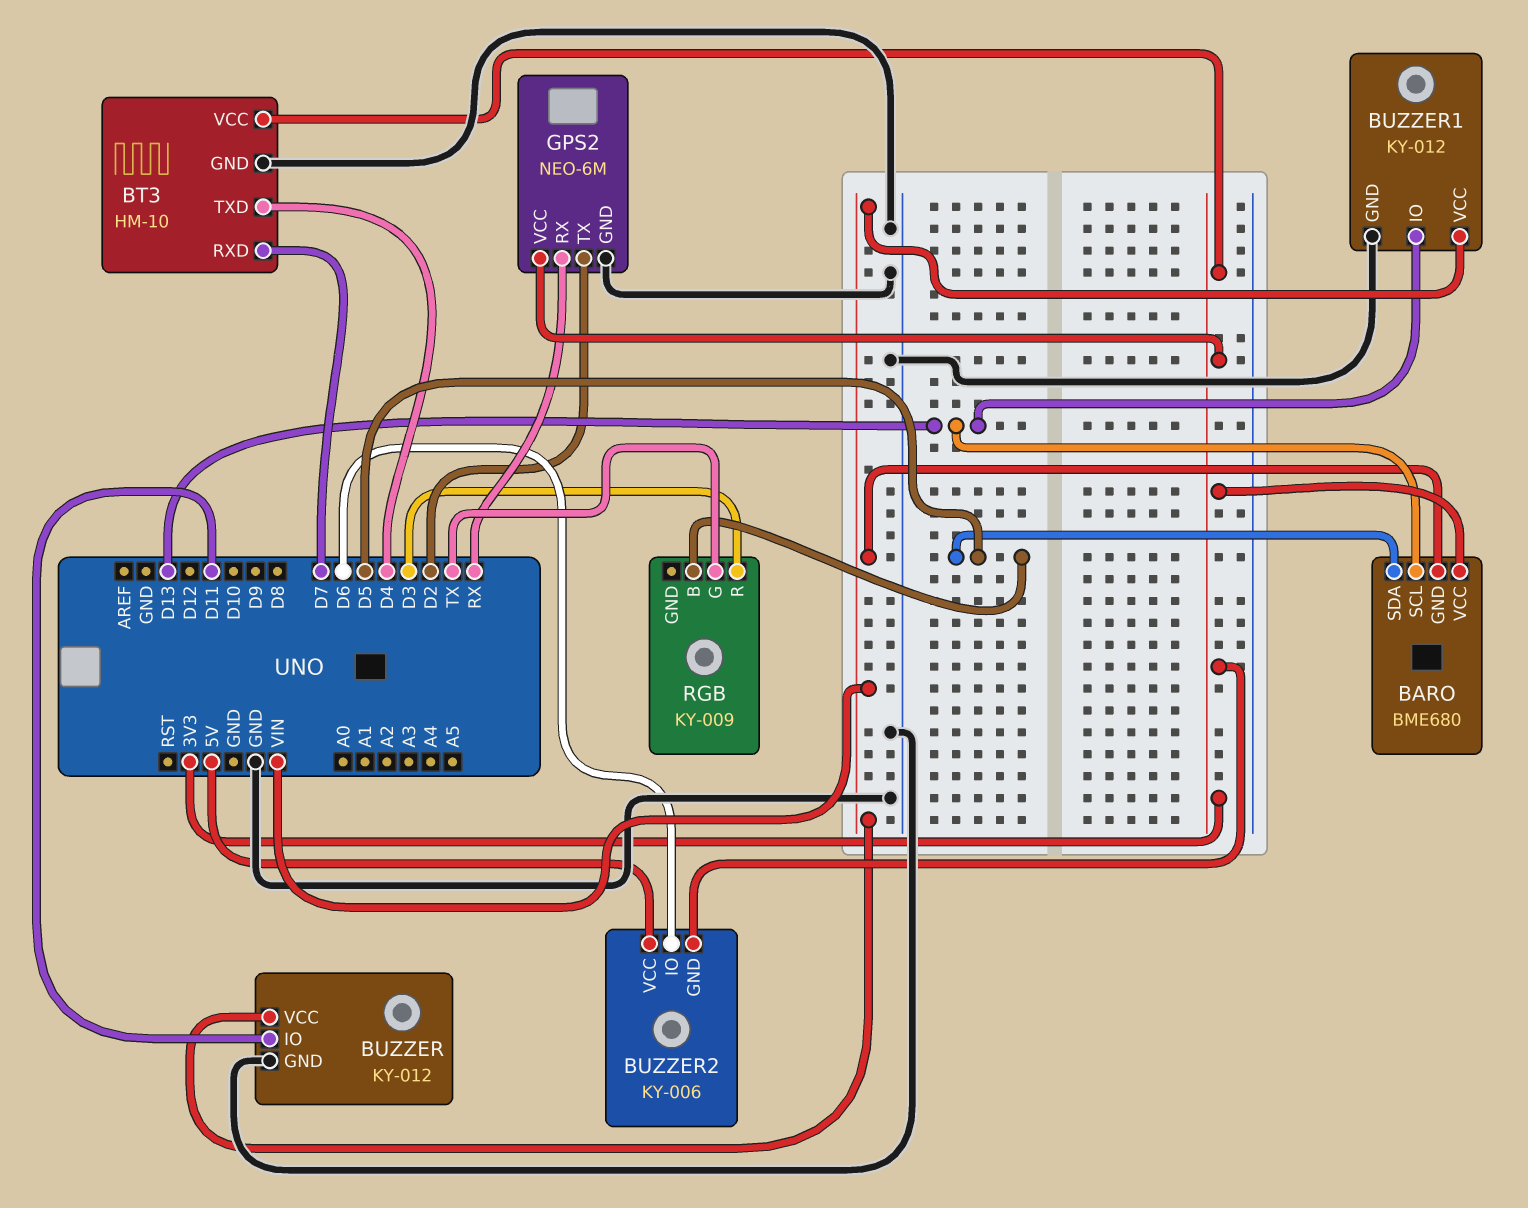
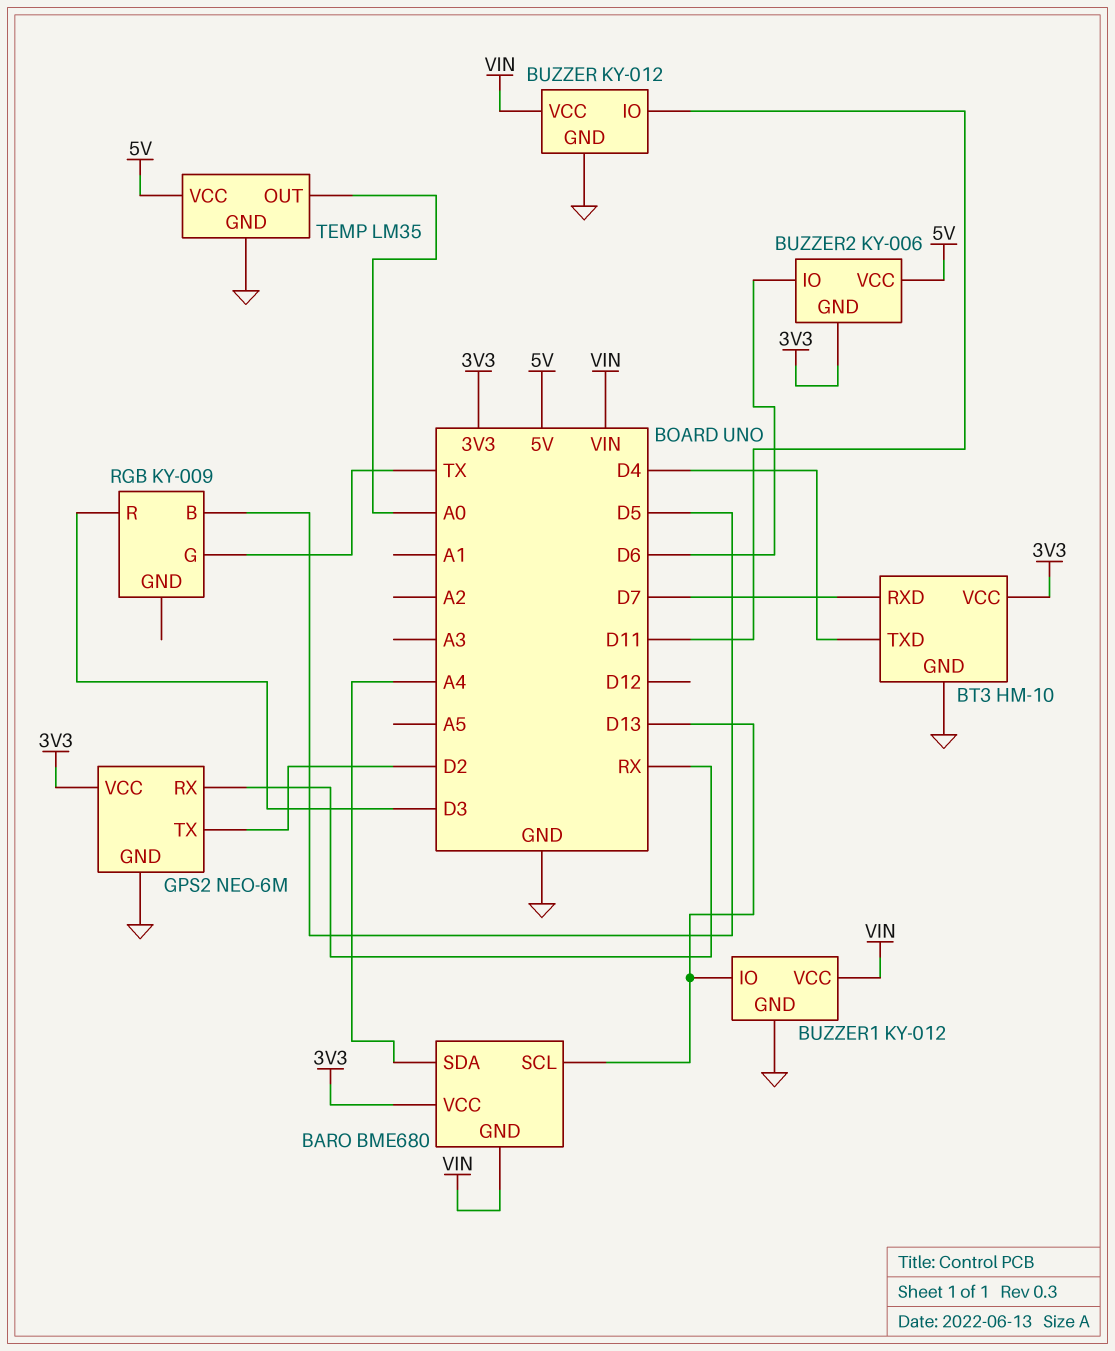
BARO pin SDA: D5 -> A4
TEMP: none -> LM35
TEMP pin GND: none -> GND
TEMP pin OUT: none -> A0
TEMP pin VCC: none -> 5V

